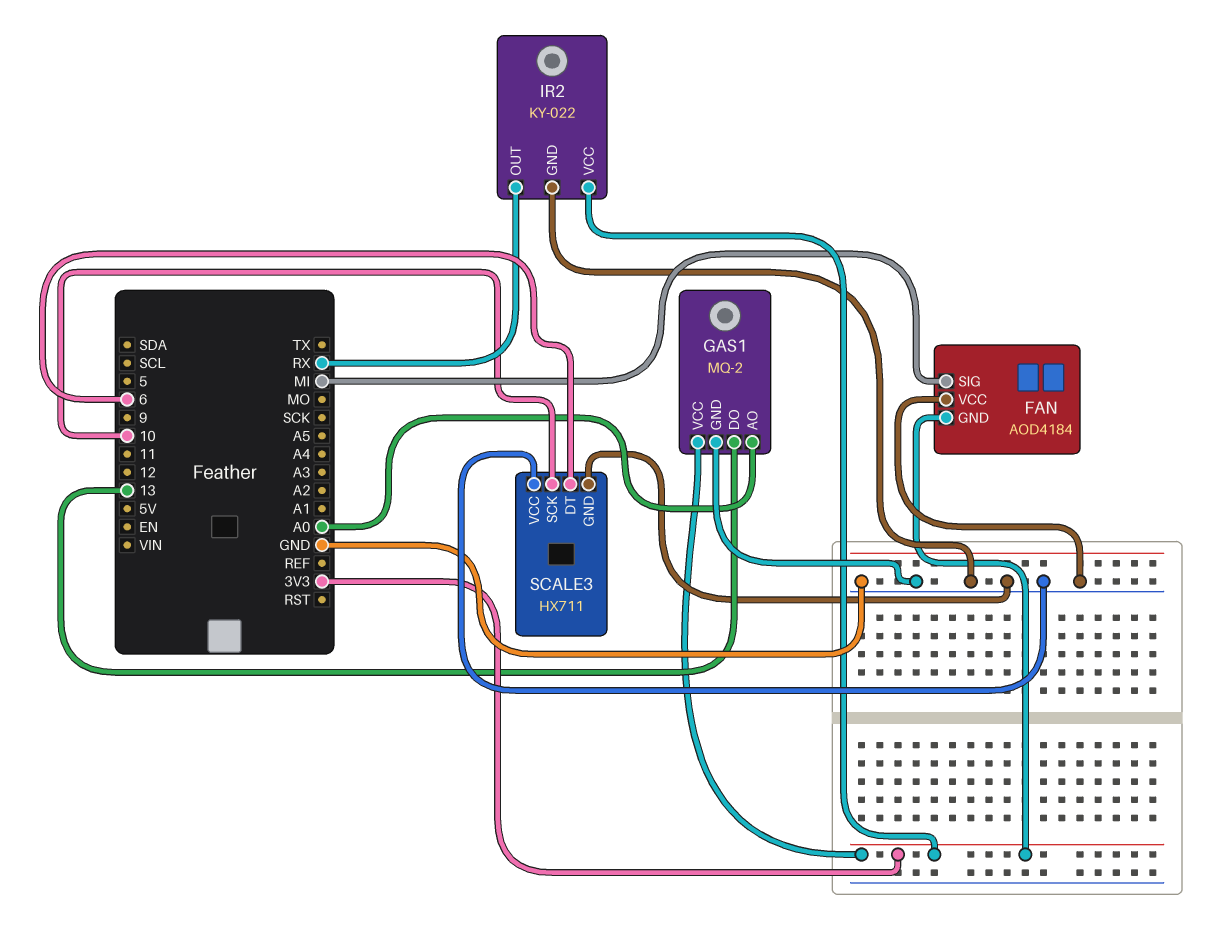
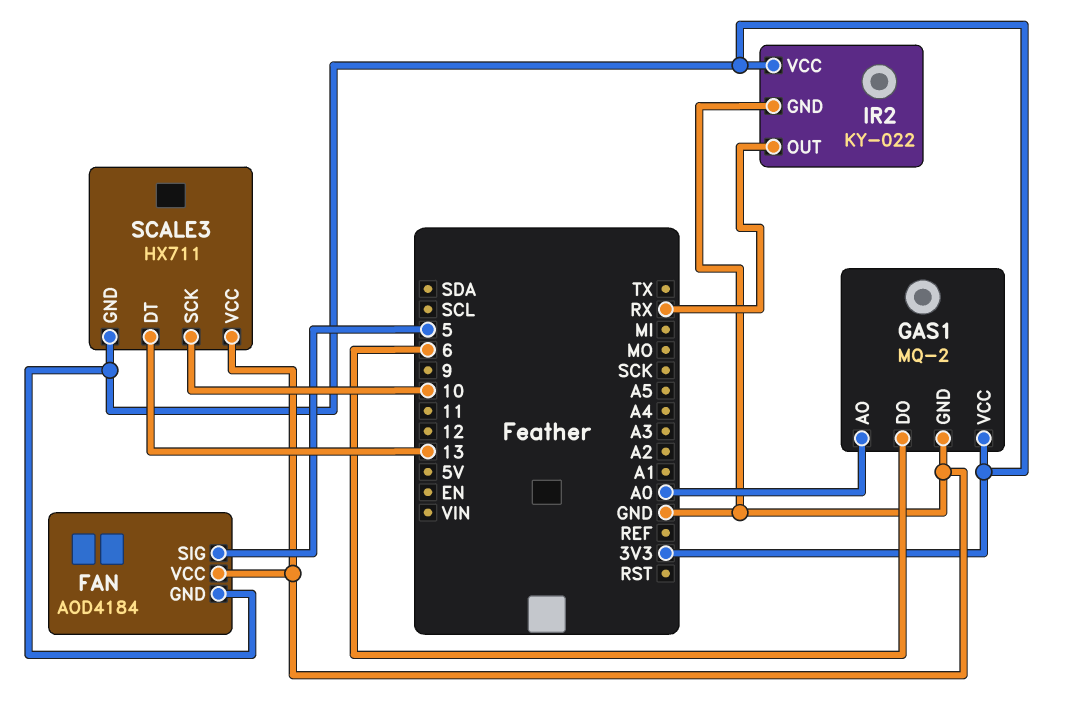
FAN pin SIG: MI -> 5
GAS1 pin DO: 13 -> 6
SCALE3 pin DT: 6 -> 13
SCALE3 pin GND: GND -> 3V3

